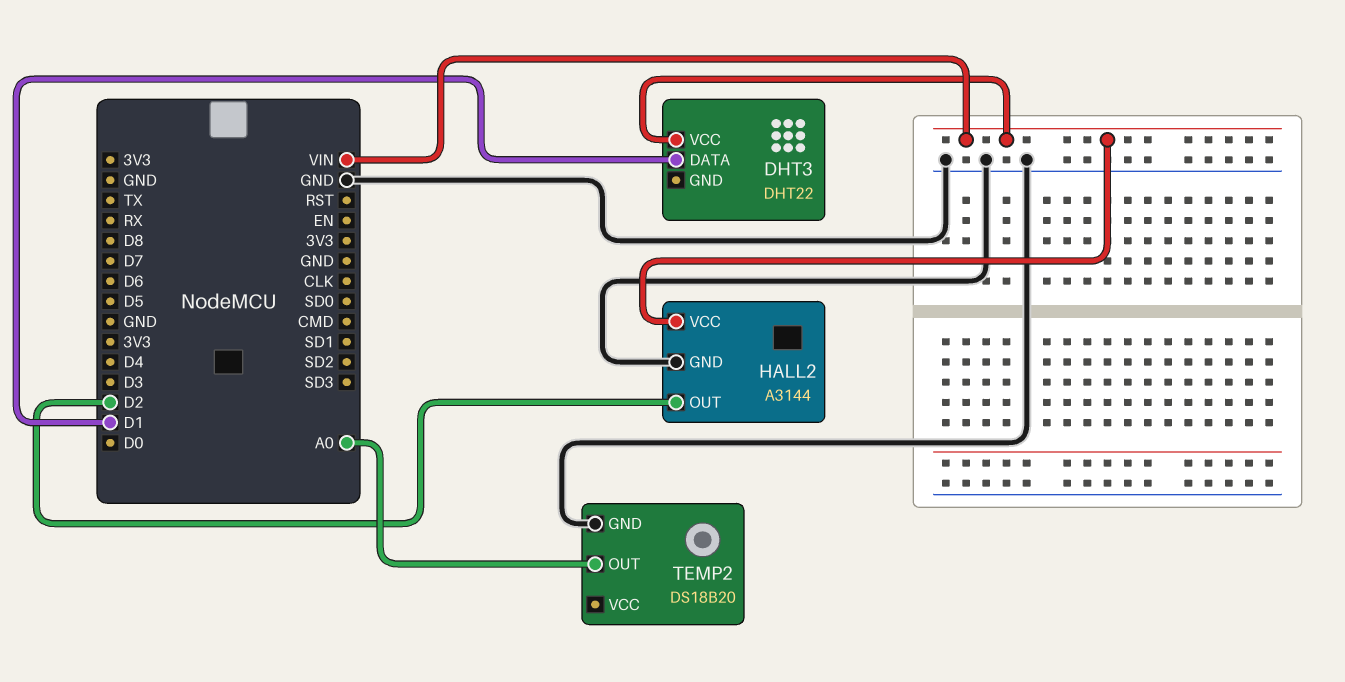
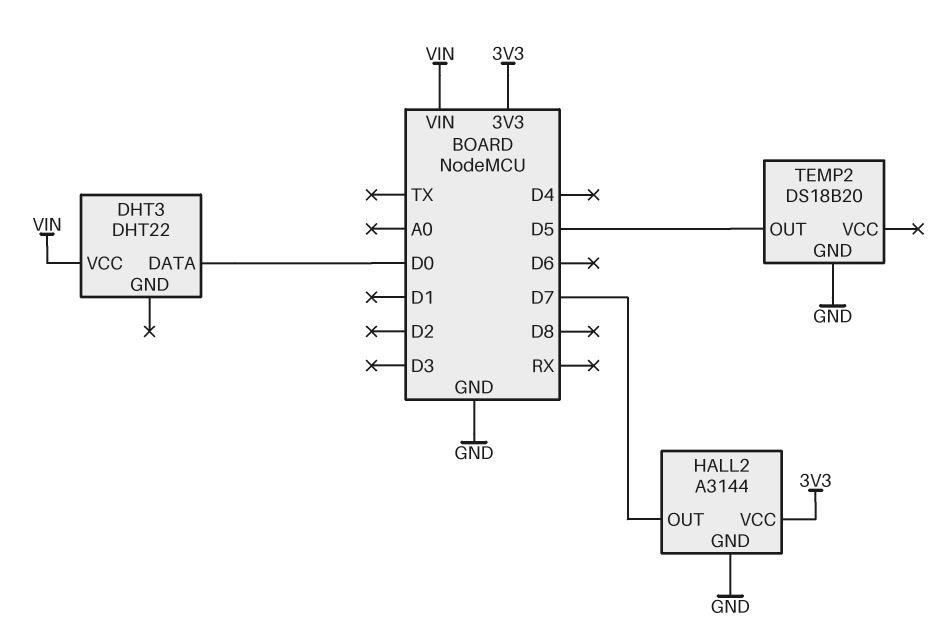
DHT3 pin DATA: D1 -> D0
HALL2 pin OUT: D2 -> D7
HALL2 pin VCC: VIN -> 3V3
TEMP2 pin OUT: A0 -> D5

